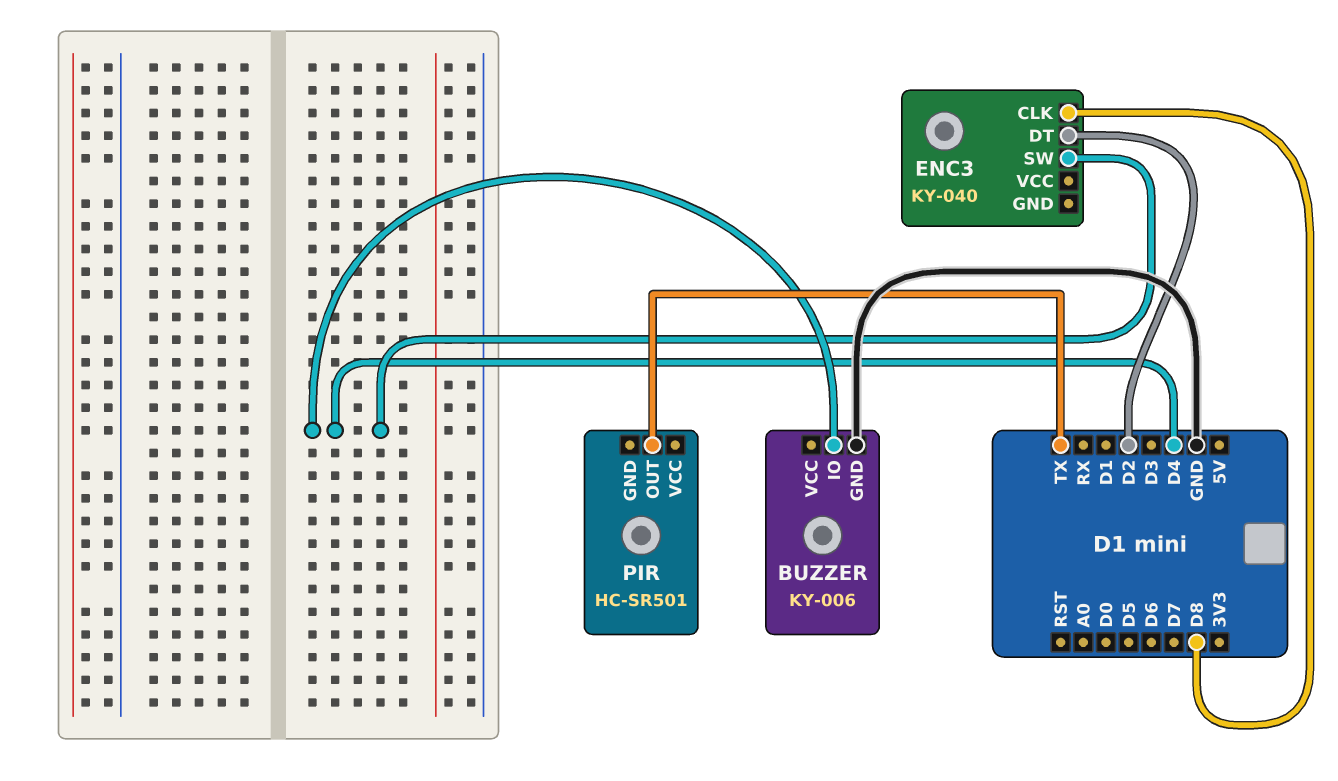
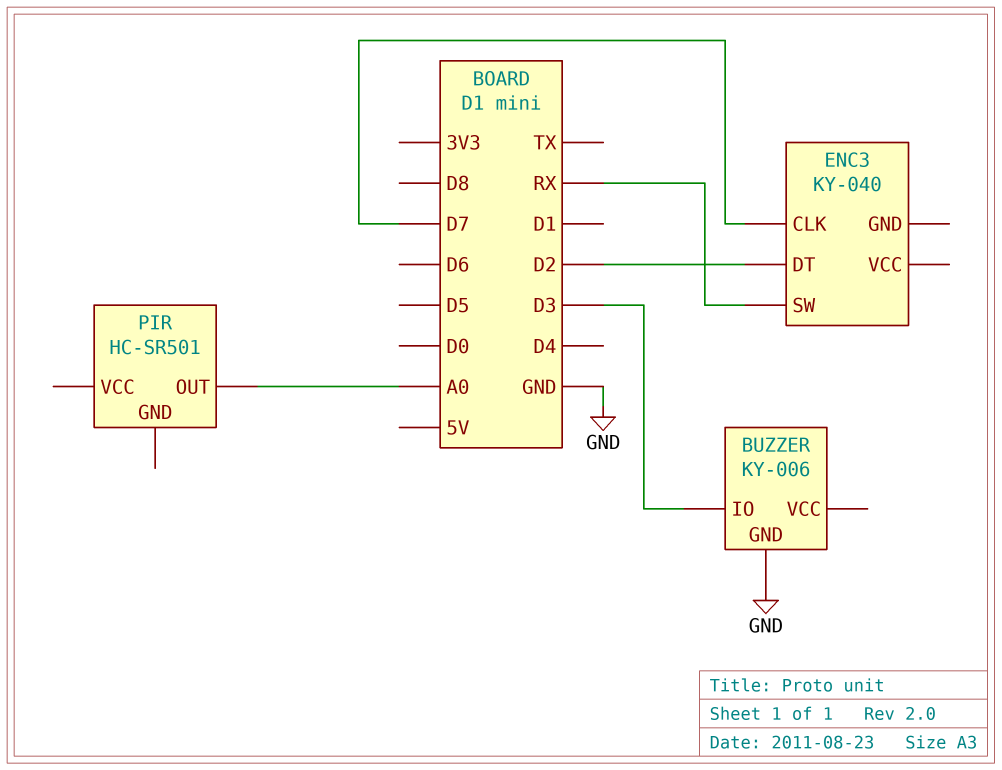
BUZZER pin IO: D4 -> D3
ENC3 pin CLK: D8 -> D7
ENC3 pin SW: D4 -> RX
PIR pin OUT: TX -> A0

